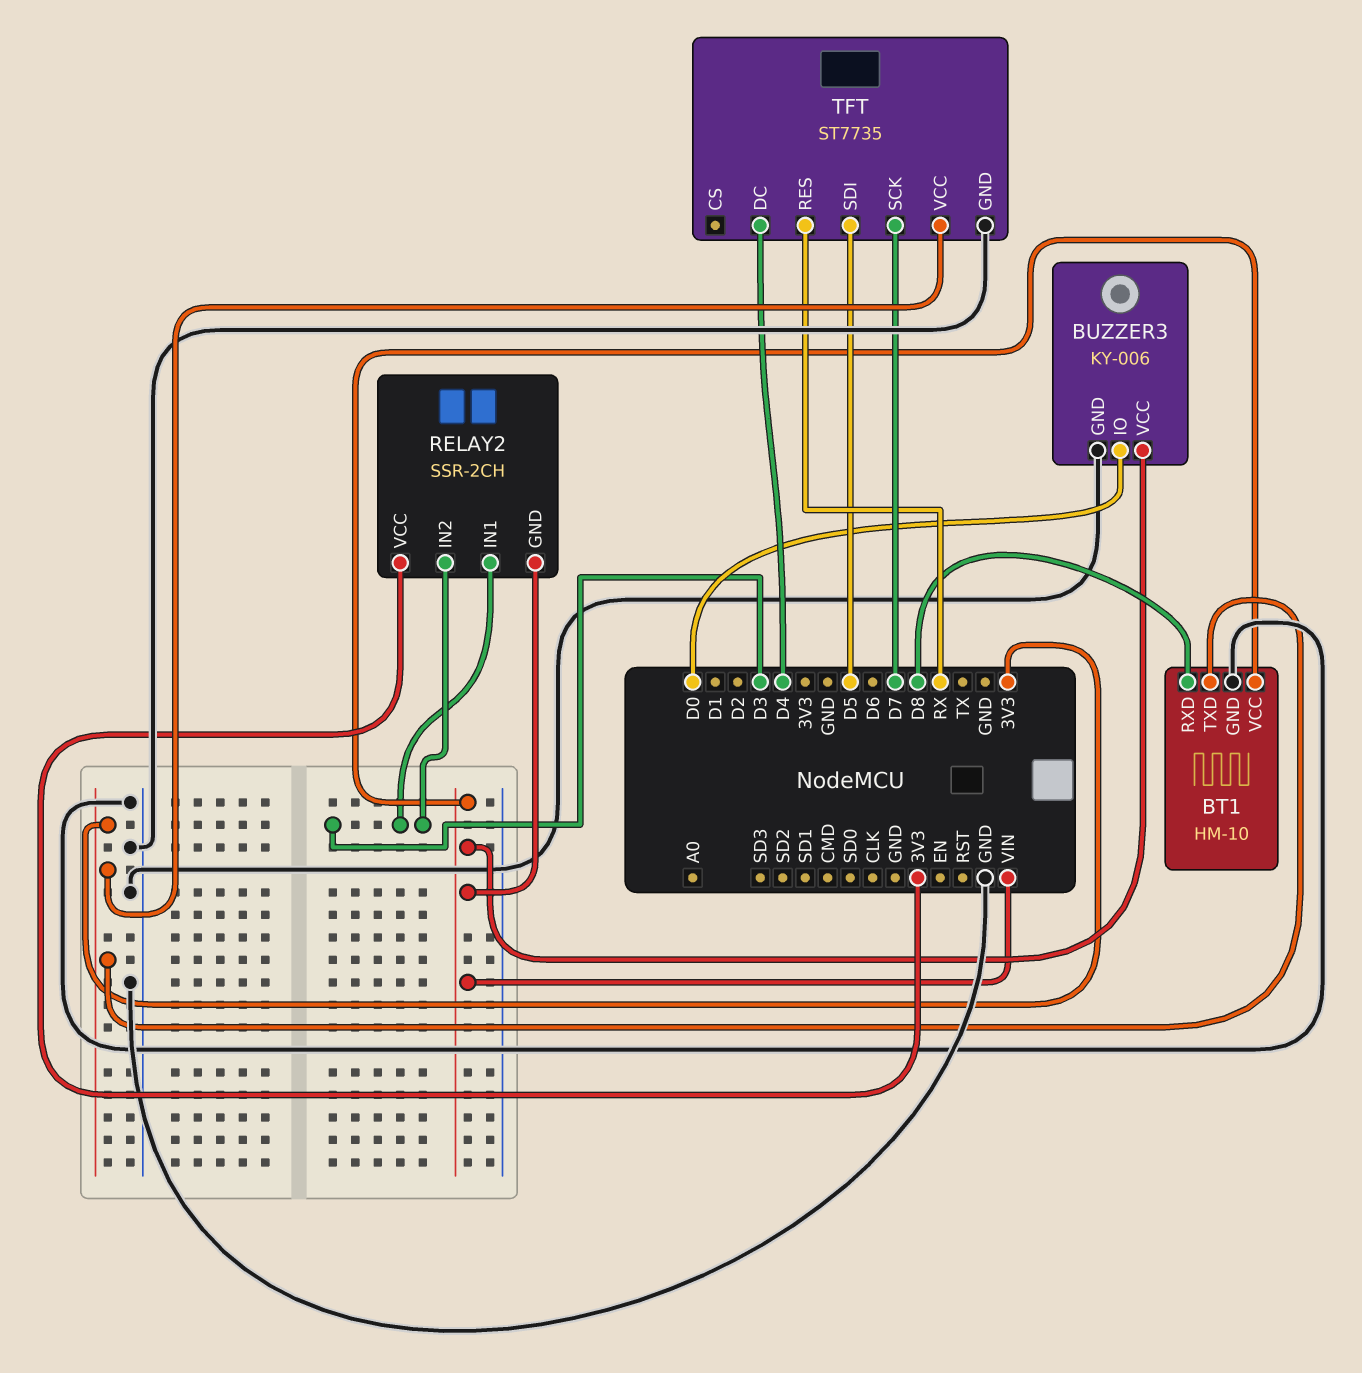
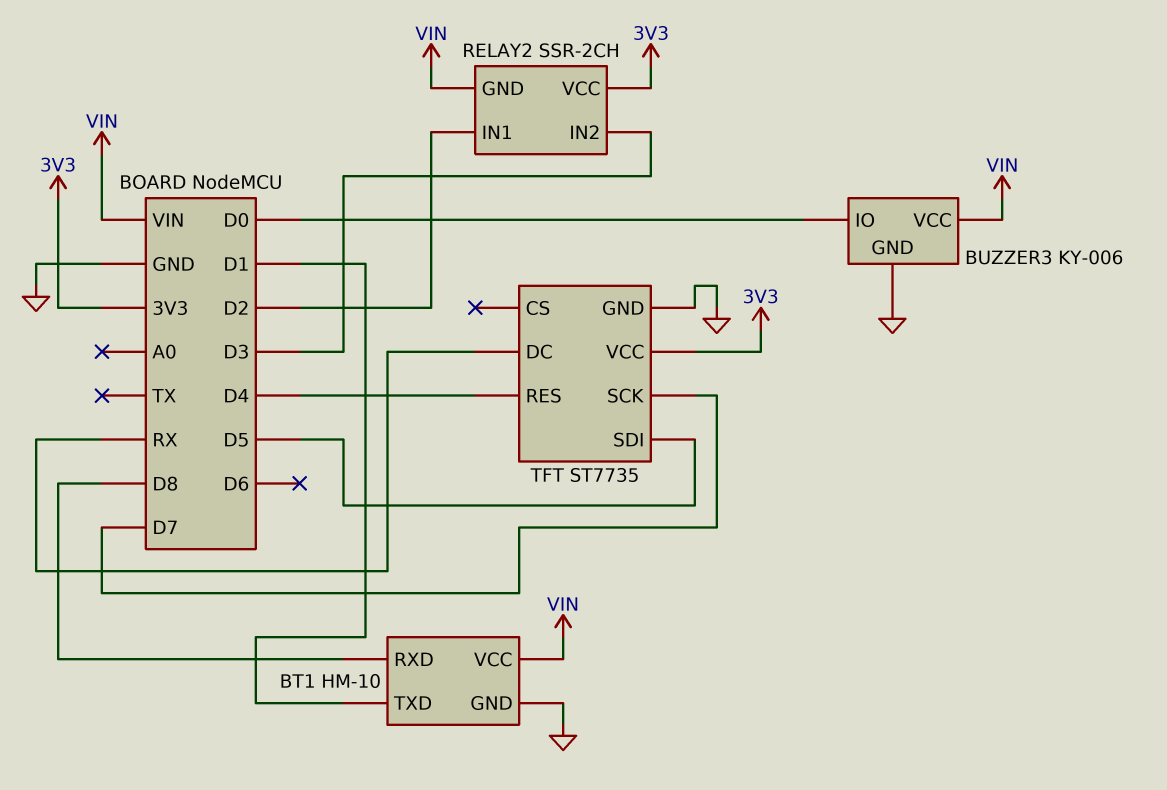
BT1 pin TXD: 3V3 -> D1
RELAY2 pin IN1: D3 -> D2
TFT pin DC: D4 -> RX
TFT pin RES: RX -> D4

